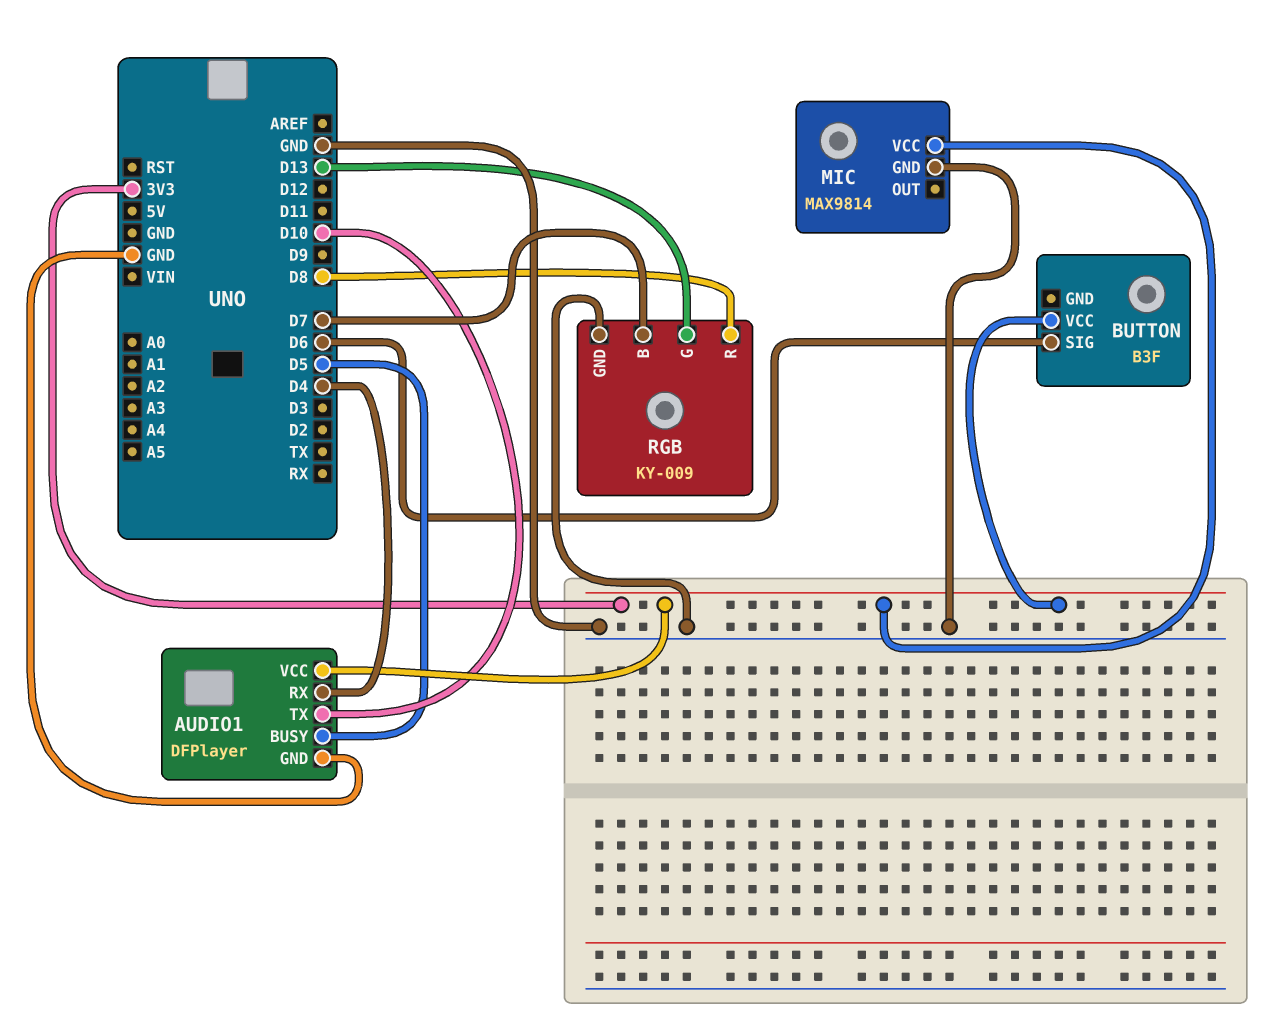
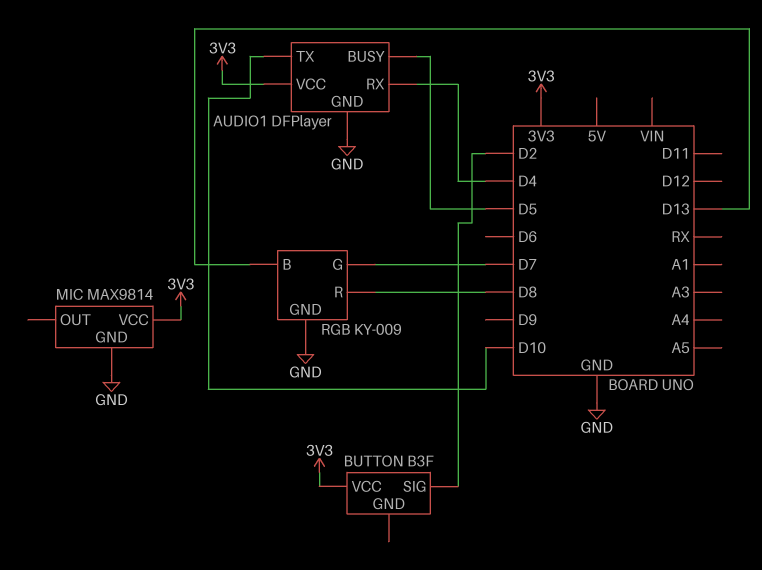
BUTTON pin SIG: D6 -> D2
RGB pin B: D7 -> D13
RGB pin G: D13 -> D7

